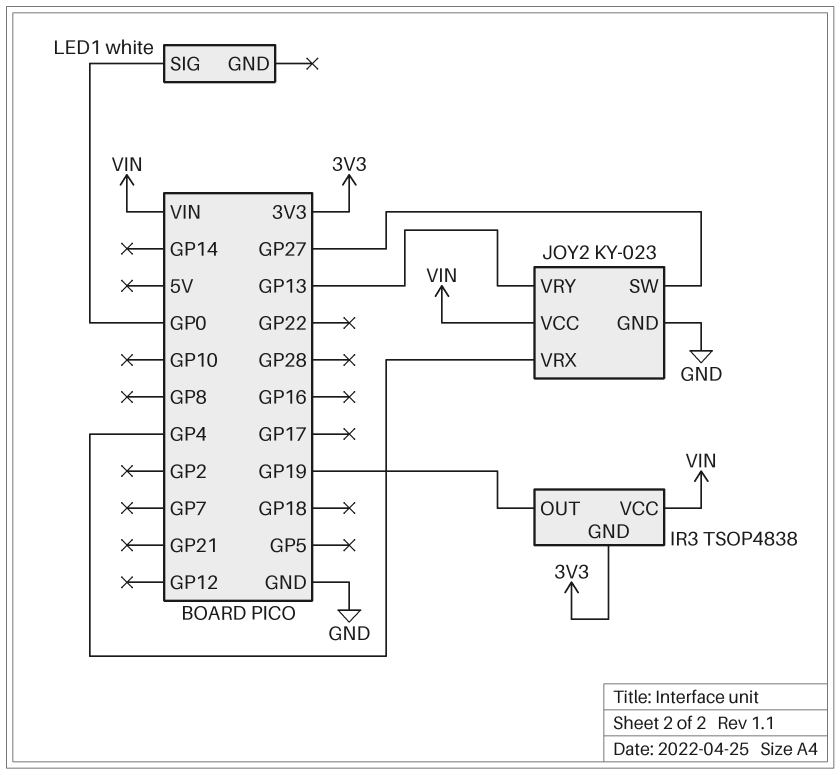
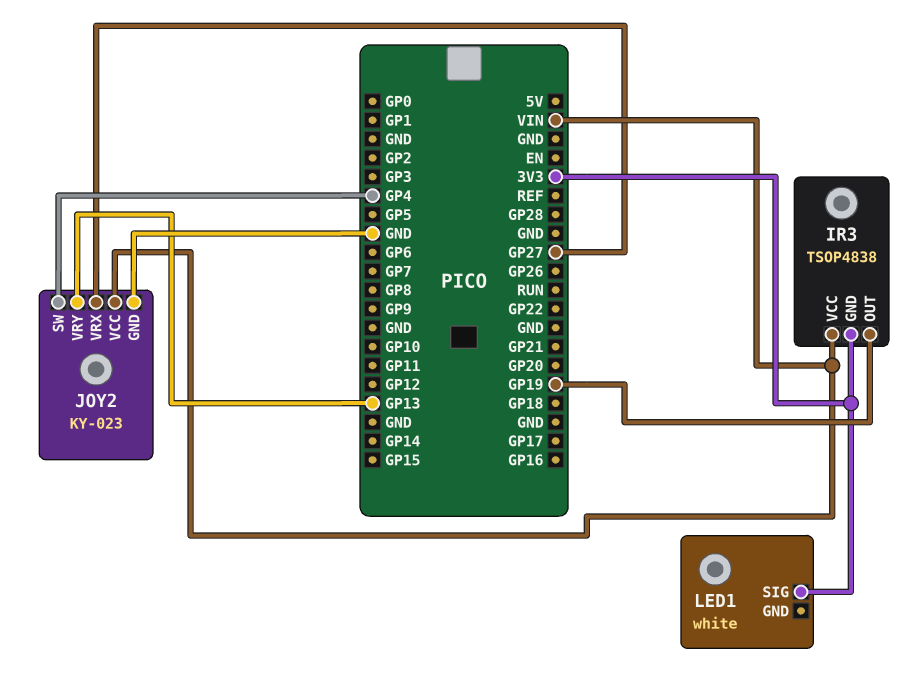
JOY2 pin SW: GP27 -> GP4
JOY2 pin VRX: GP4 -> GP27
LED1 pin SIG: GP0 -> 3V3

